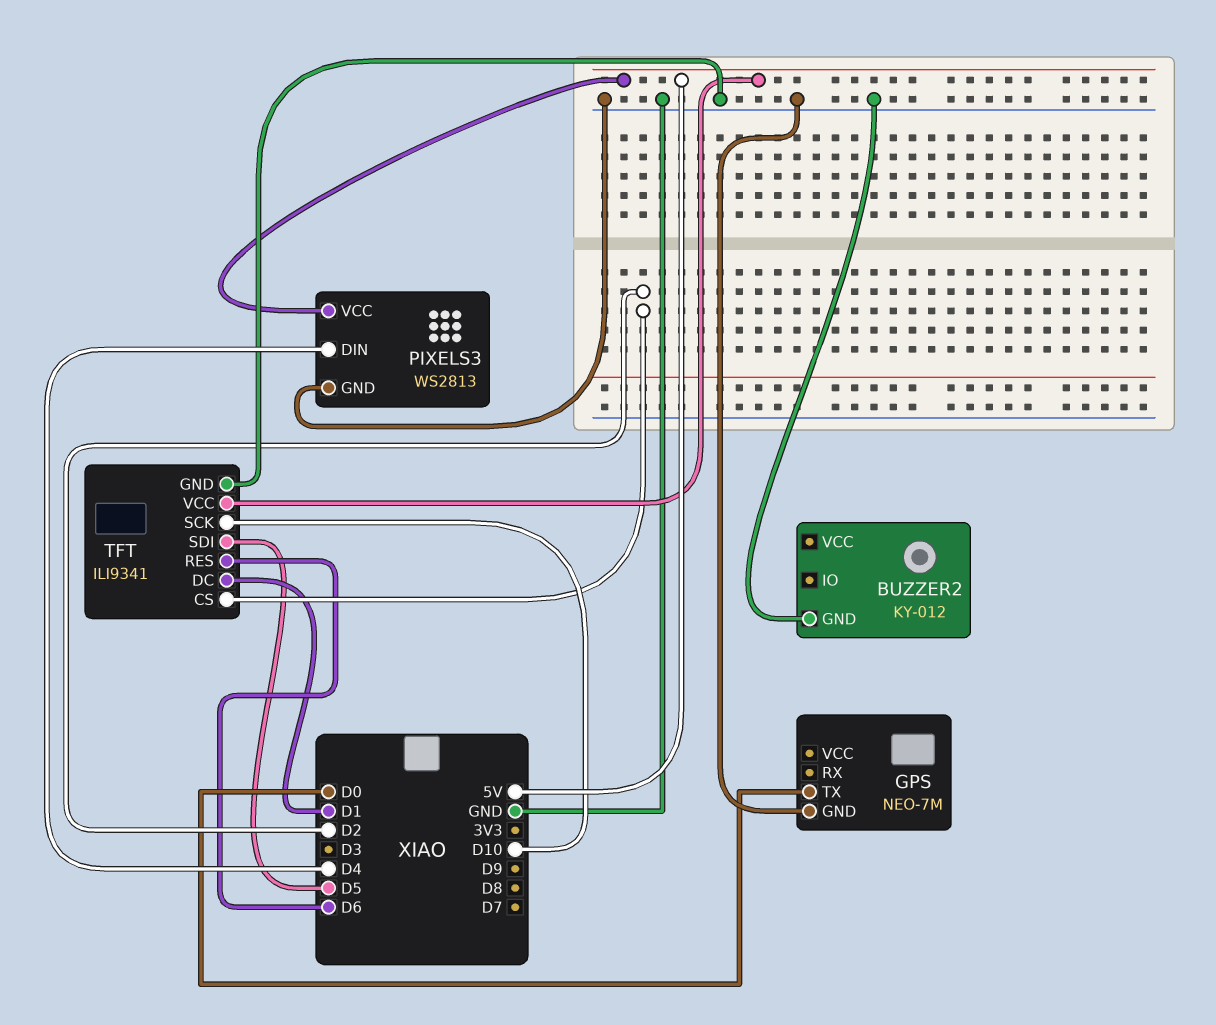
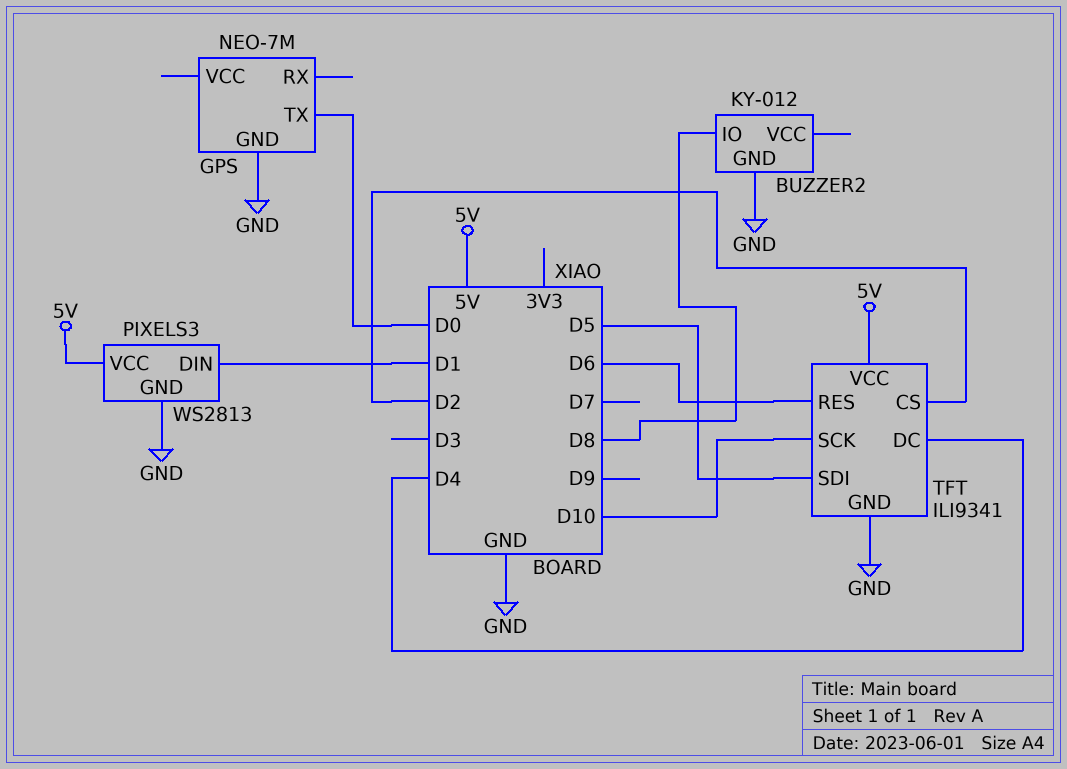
BUZZER2 pin IO: none -> D8
PIXELS3 pin DIN: D4 -> D1
TFT pin DC: D1 -> D4

